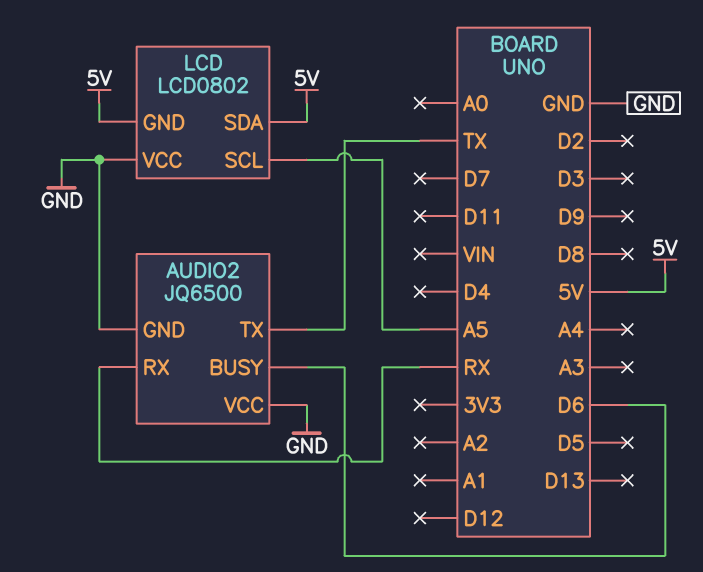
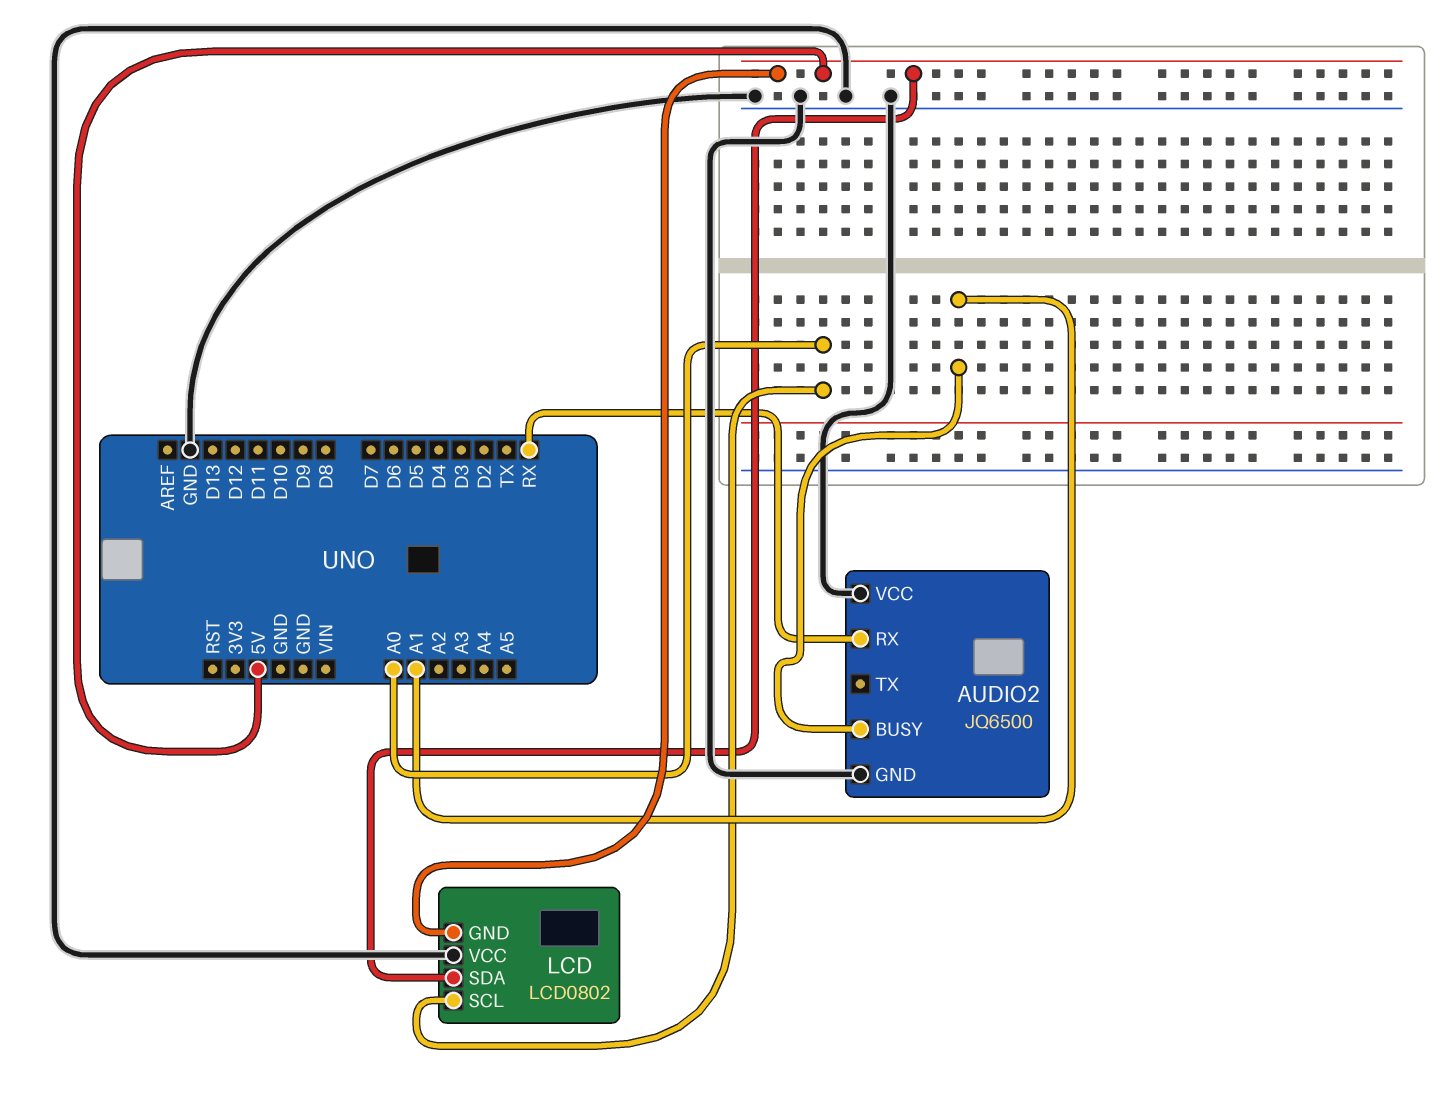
AUDIO2 pin BUSY: D6 -> A1
AUDIO2 pin TX: TX -> none
LCD pin SCL: A5 -> A0

